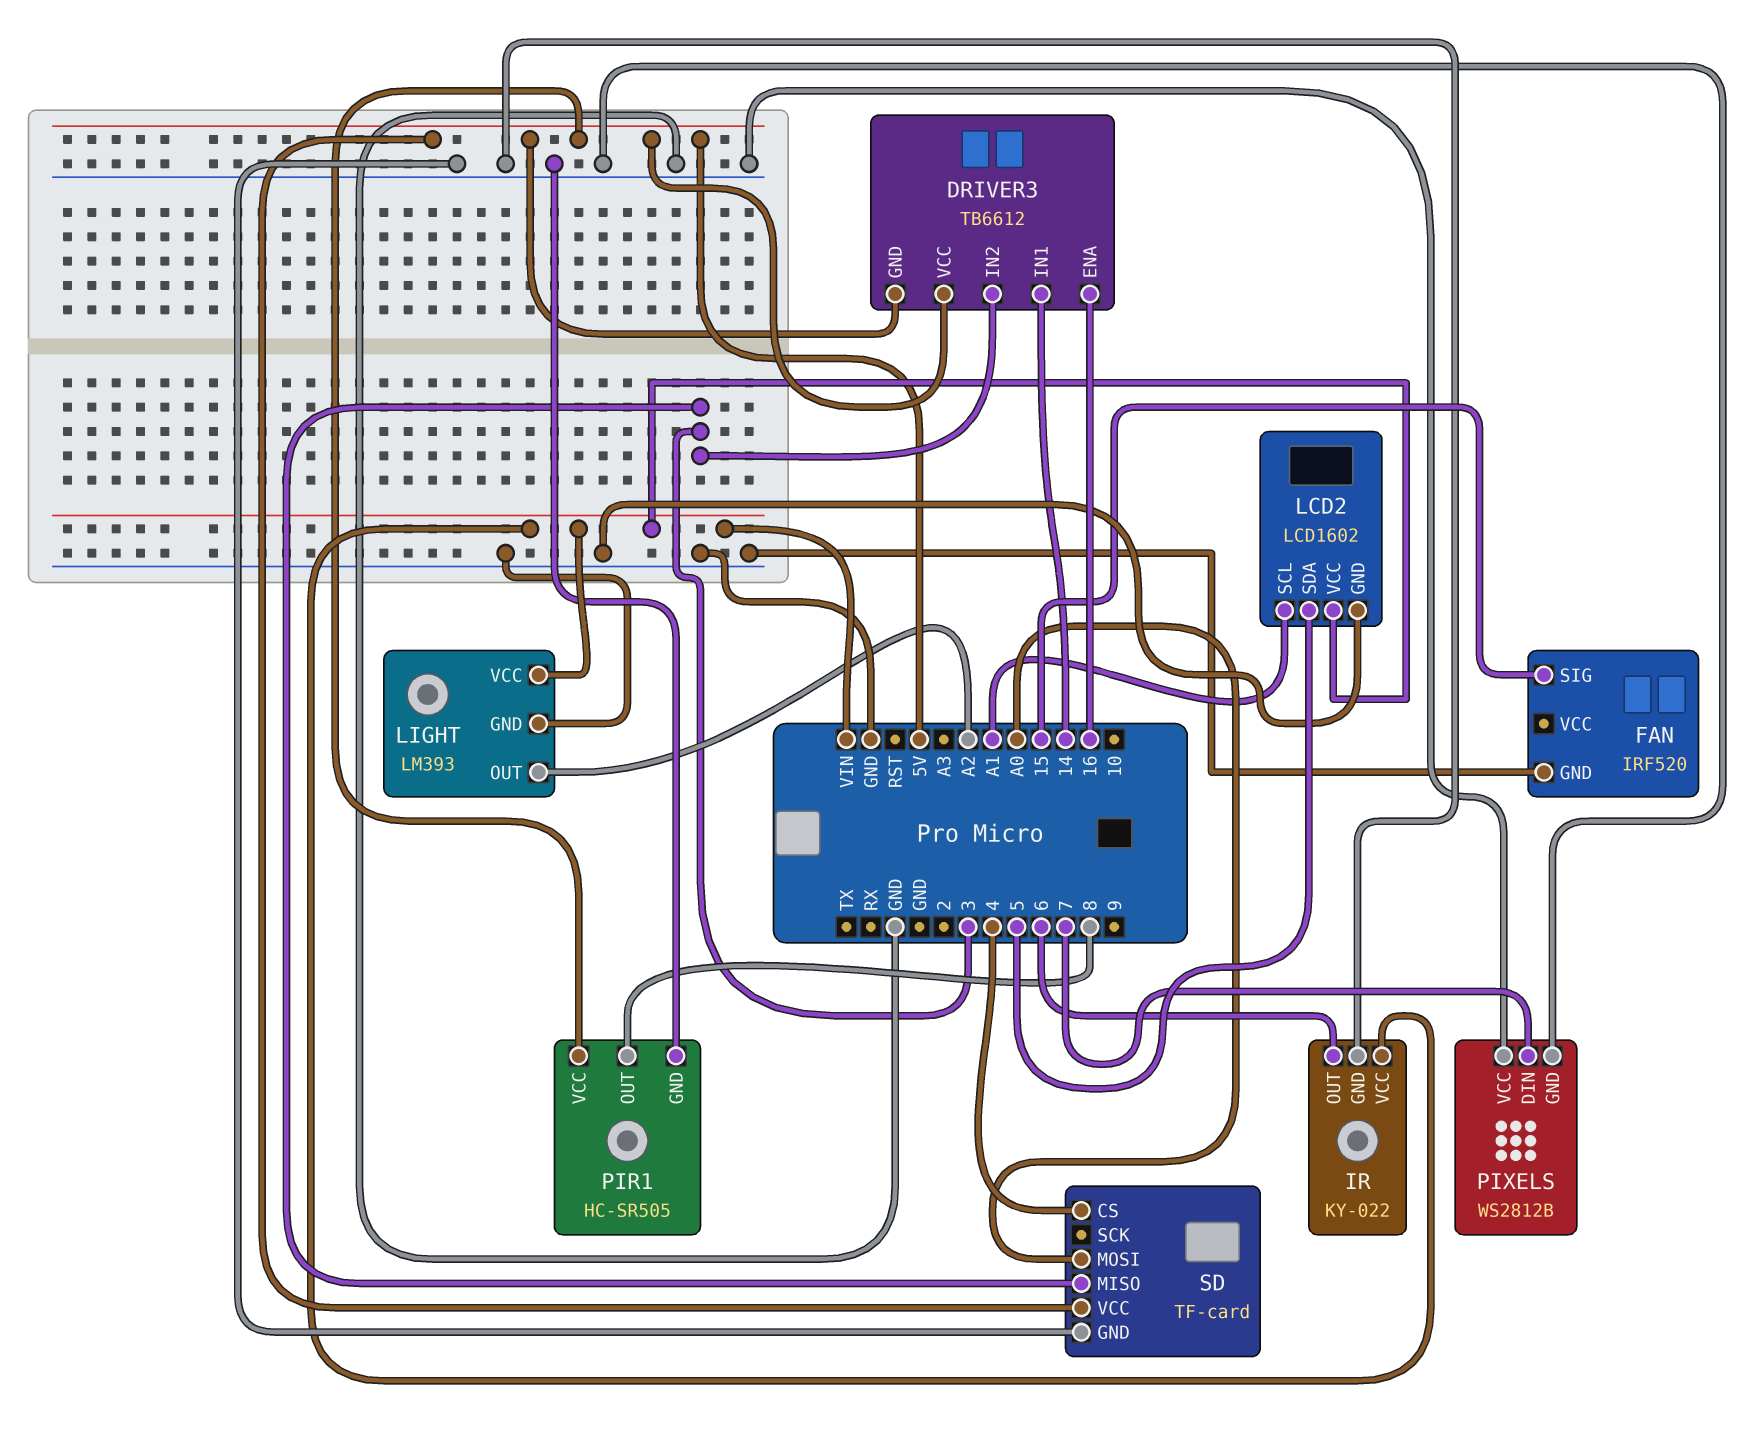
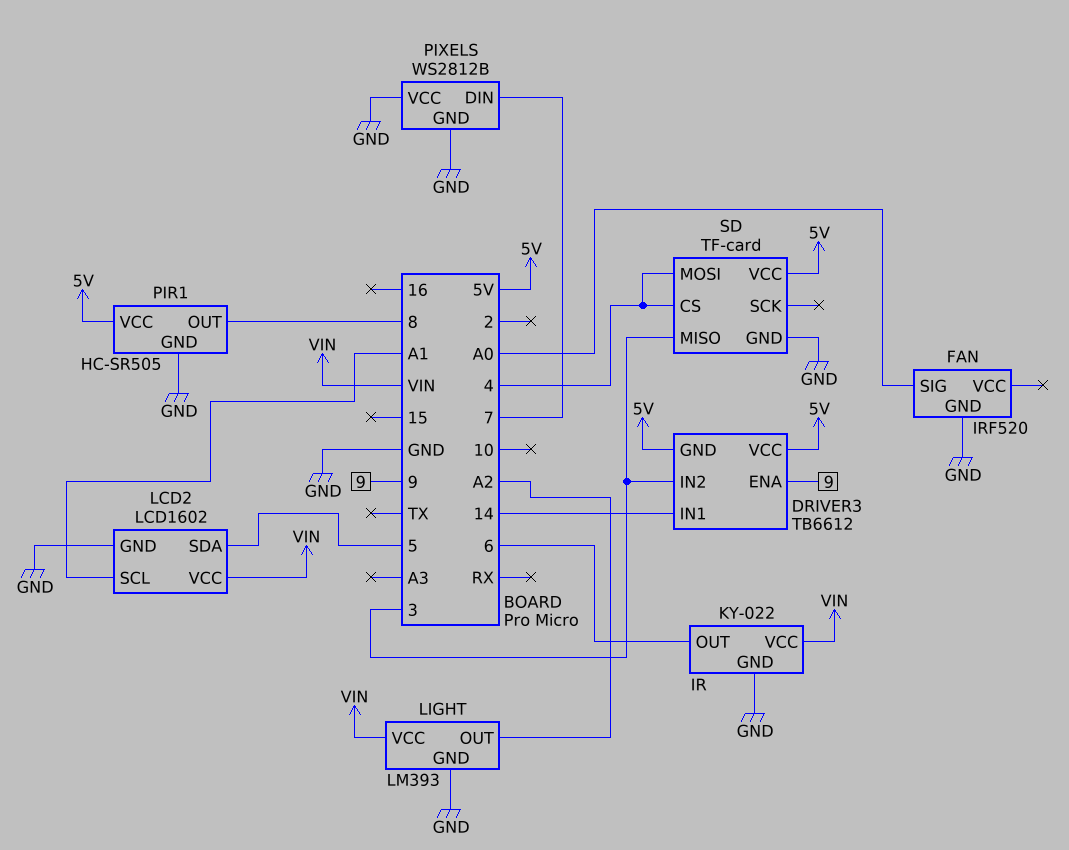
DRIVER3 pin ENA: 16 -> 9
FAN pin SIG: 15 -> A0
SD pin MOSI: A0 -> 4

